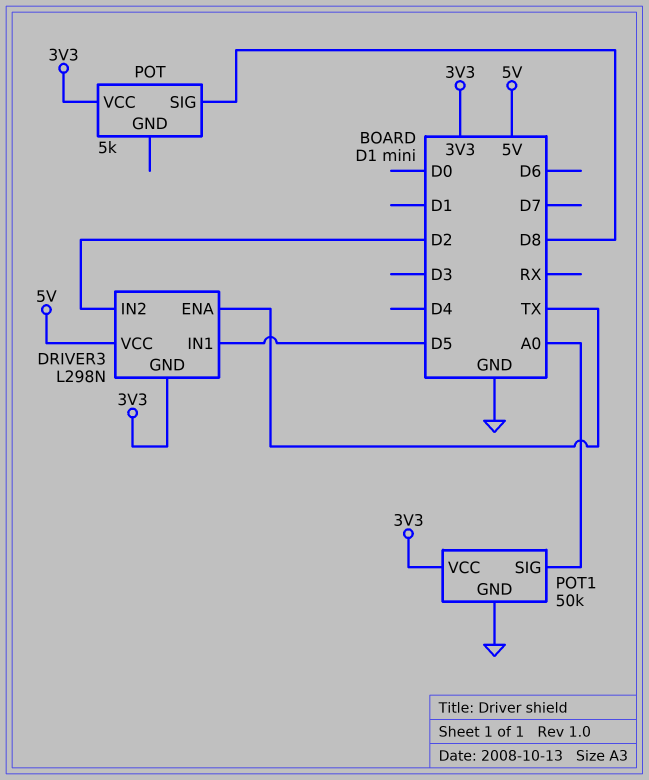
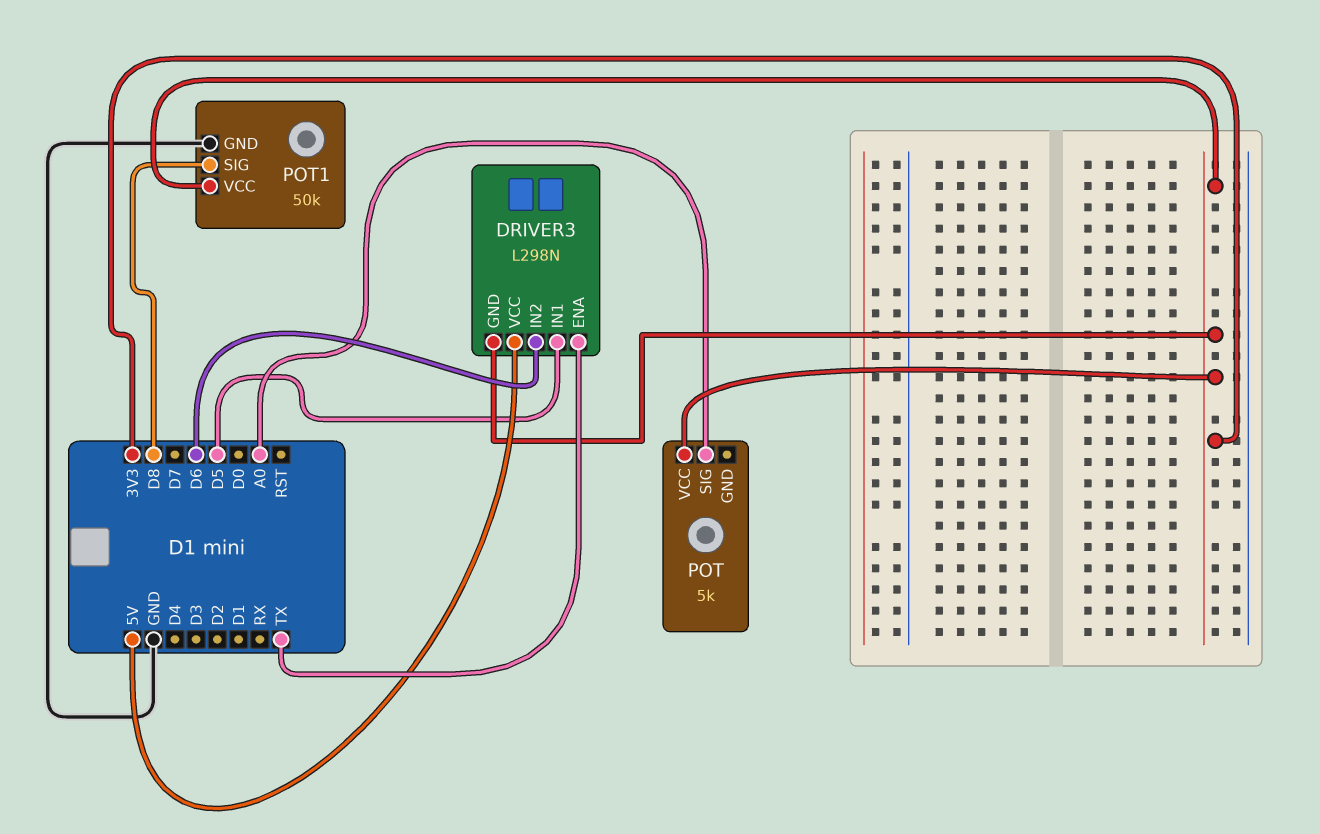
DRIVER3 pin IN2: D2 -> D6
POT pin SIG: D8 -> A0
POT1 pin SIG: A0 -> D8

